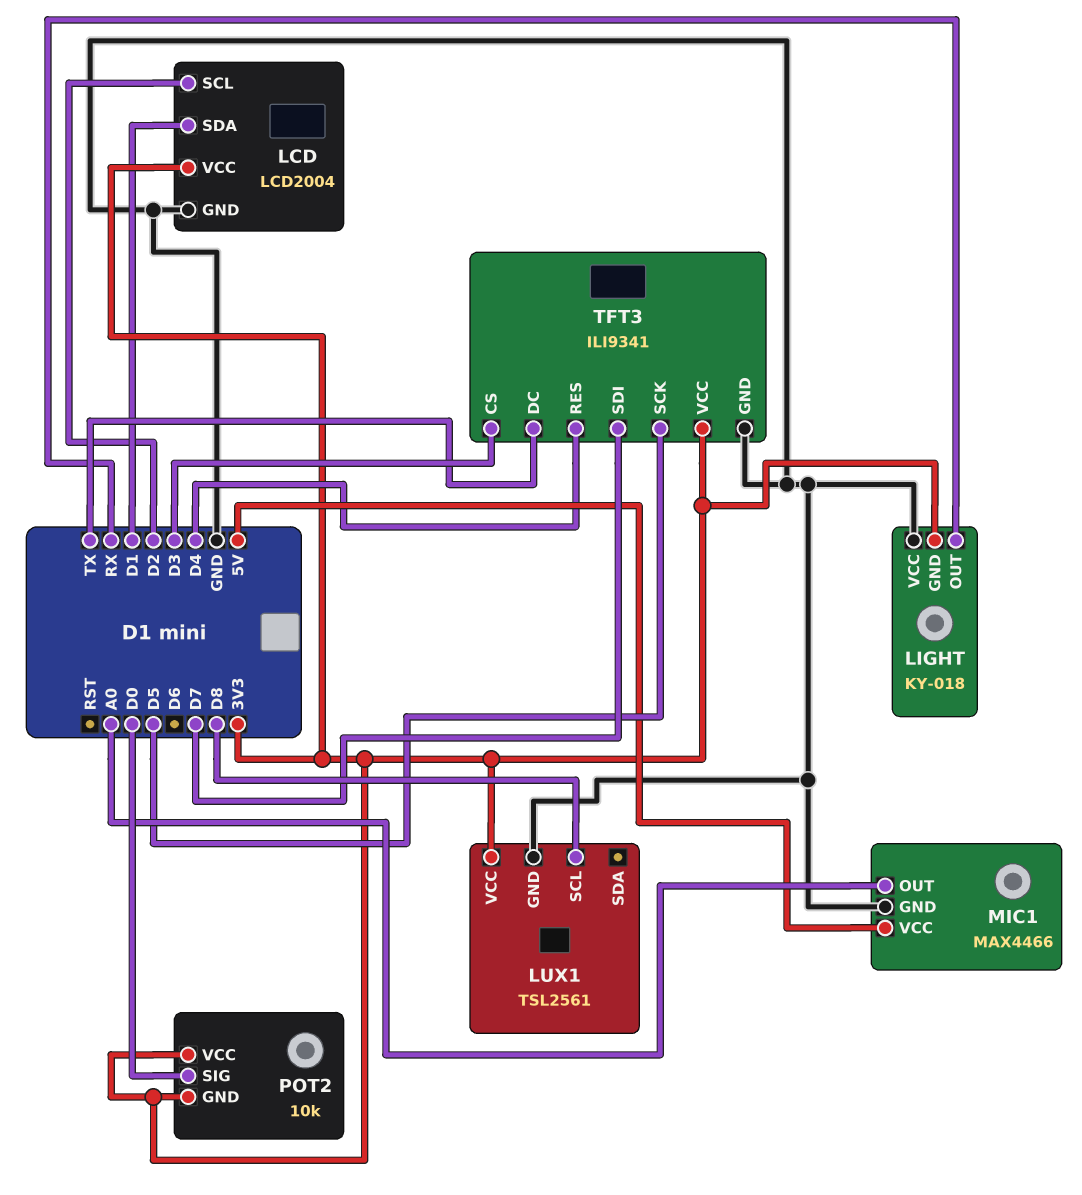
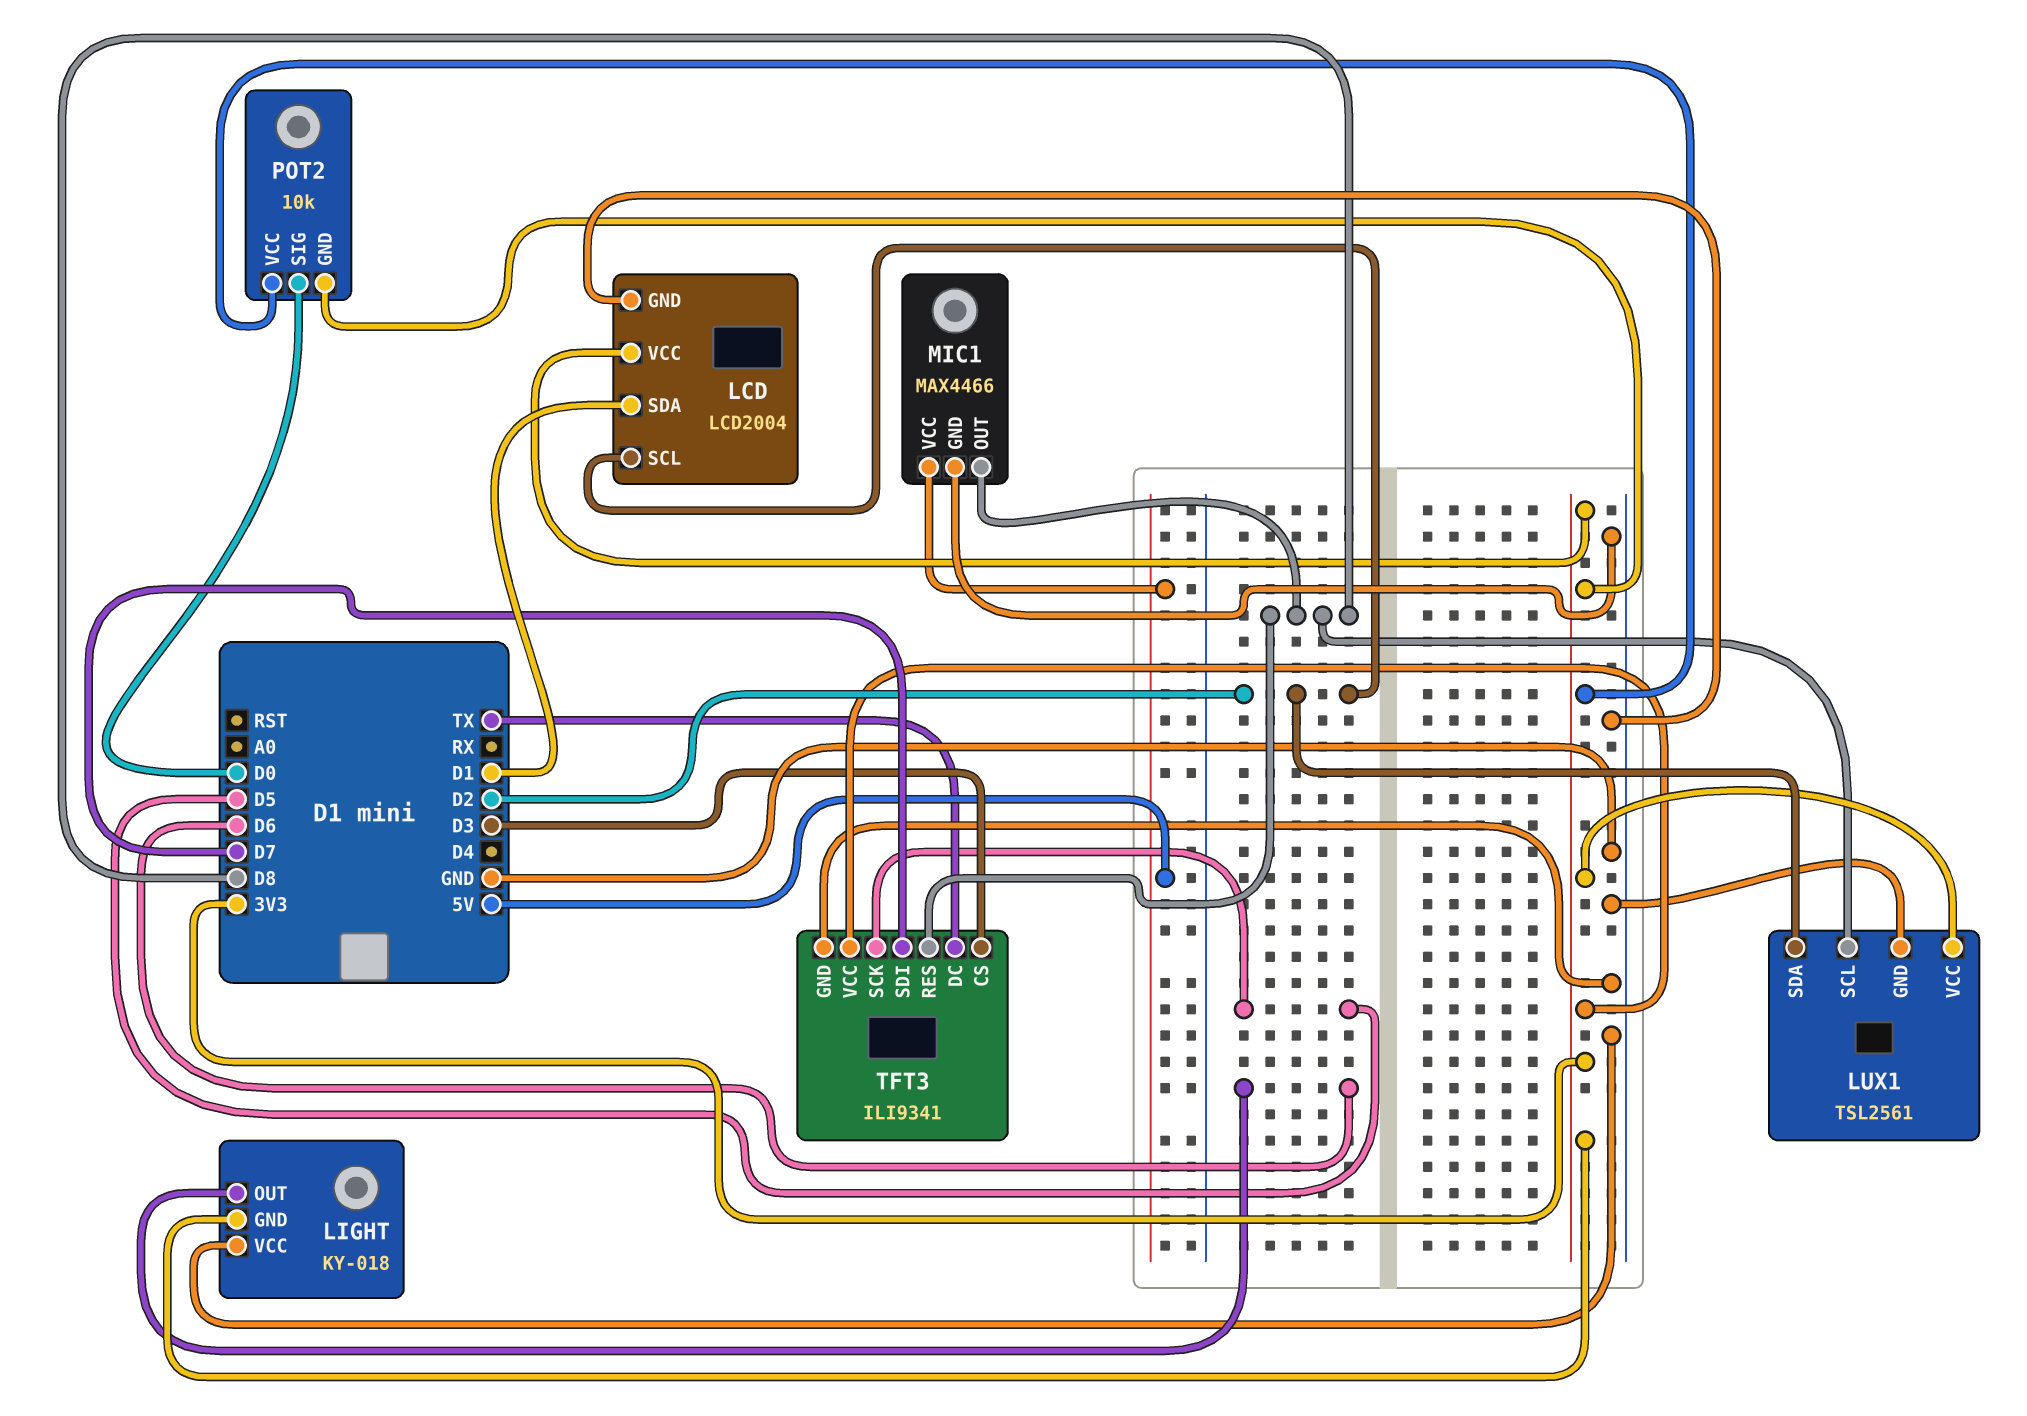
LIGHT pin OUT: RX -> D6
LUX1 pin SDA: none -> D2
MIC1 pin OUT: A0 -> D8
TFT3 pin RES: D4 -> D8

